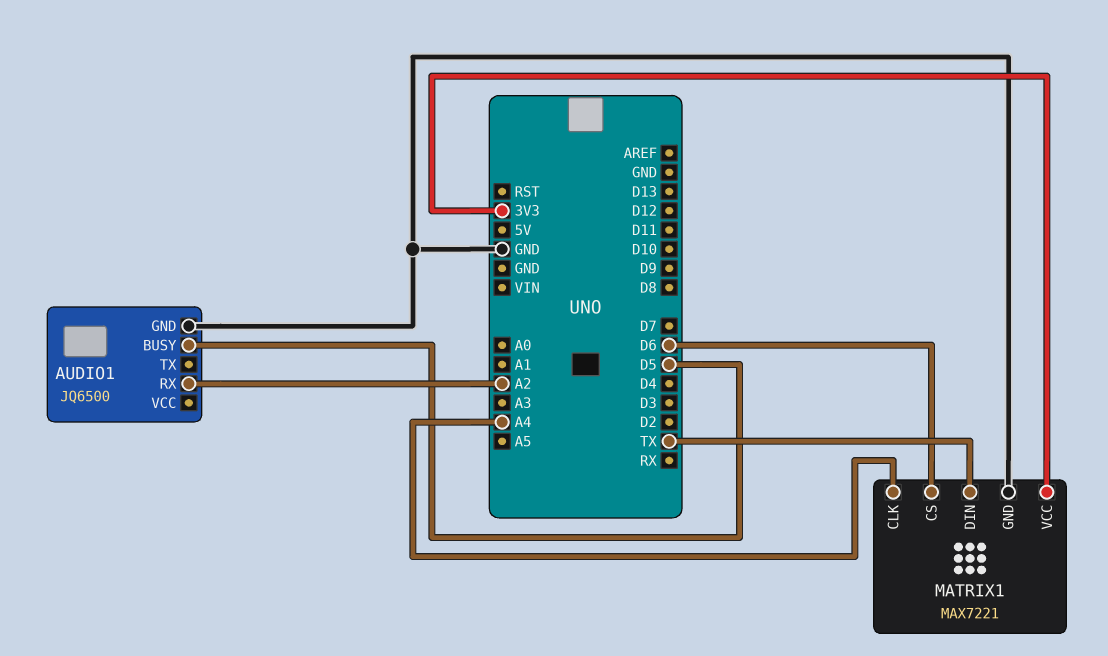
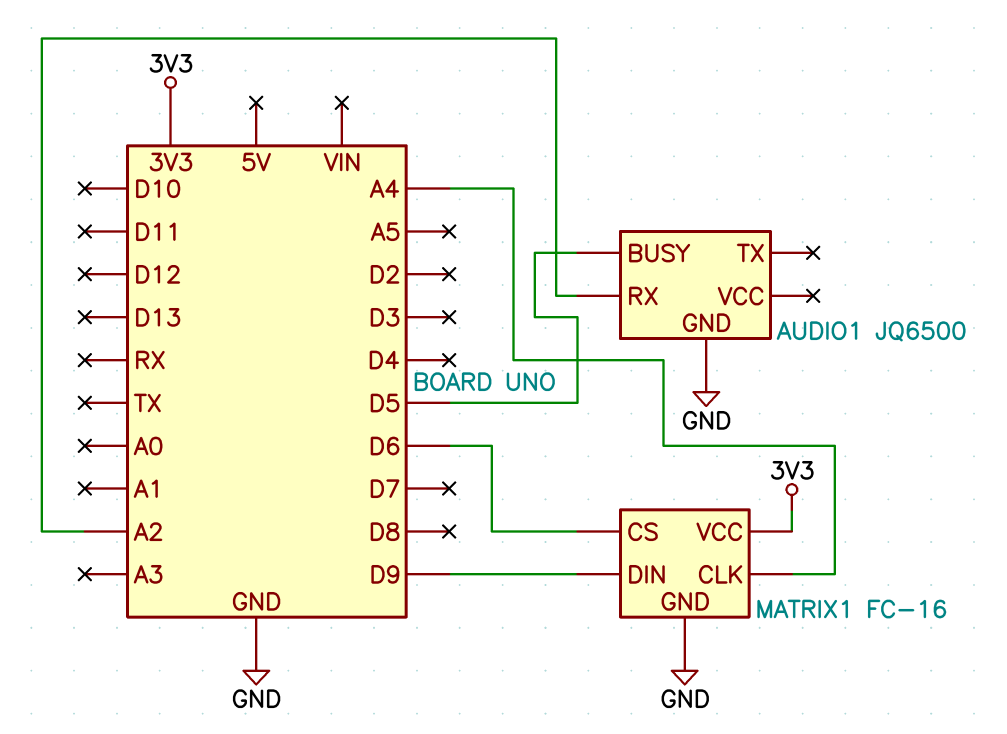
MATRIX1: MAX7221 -> FC-16
MATRIX1 pin DIN: TX -> D9

